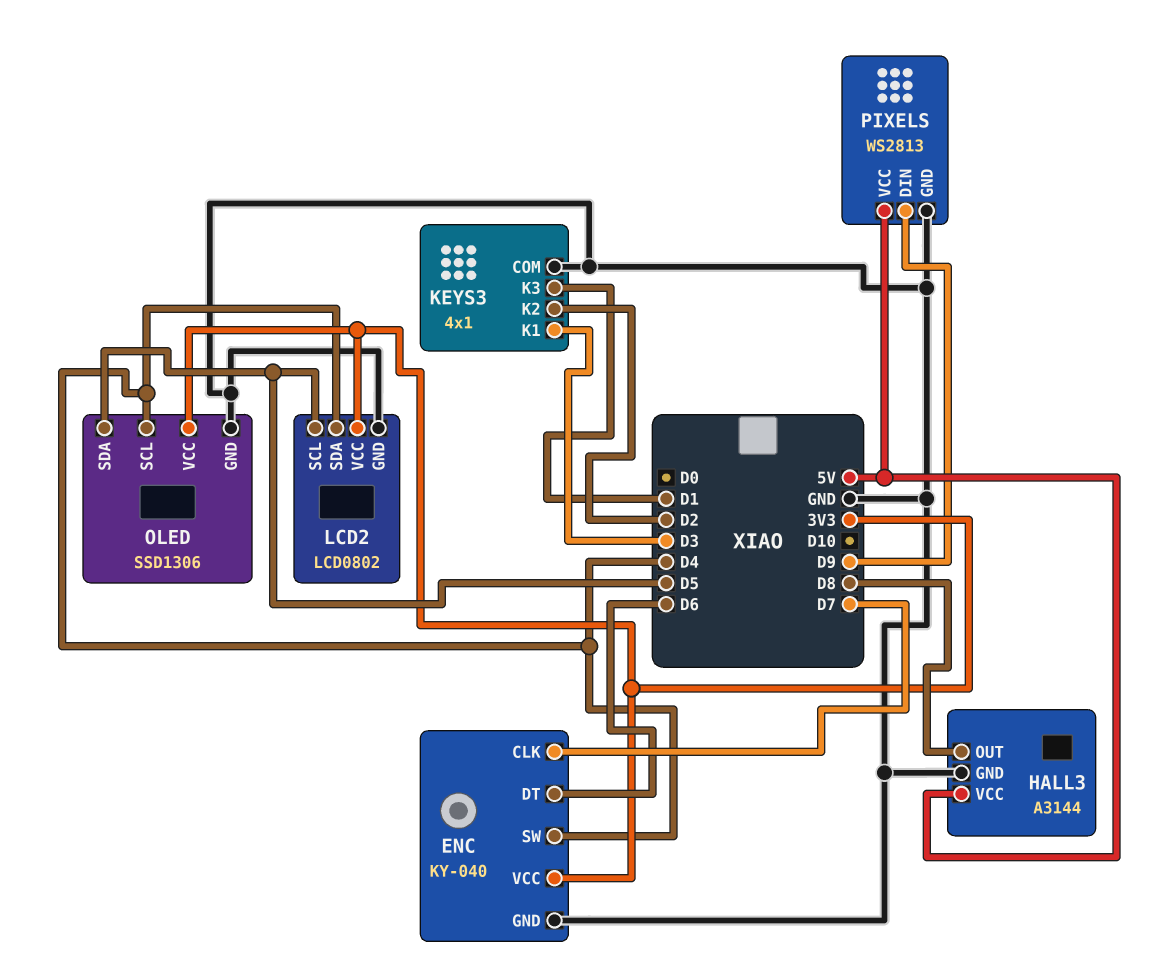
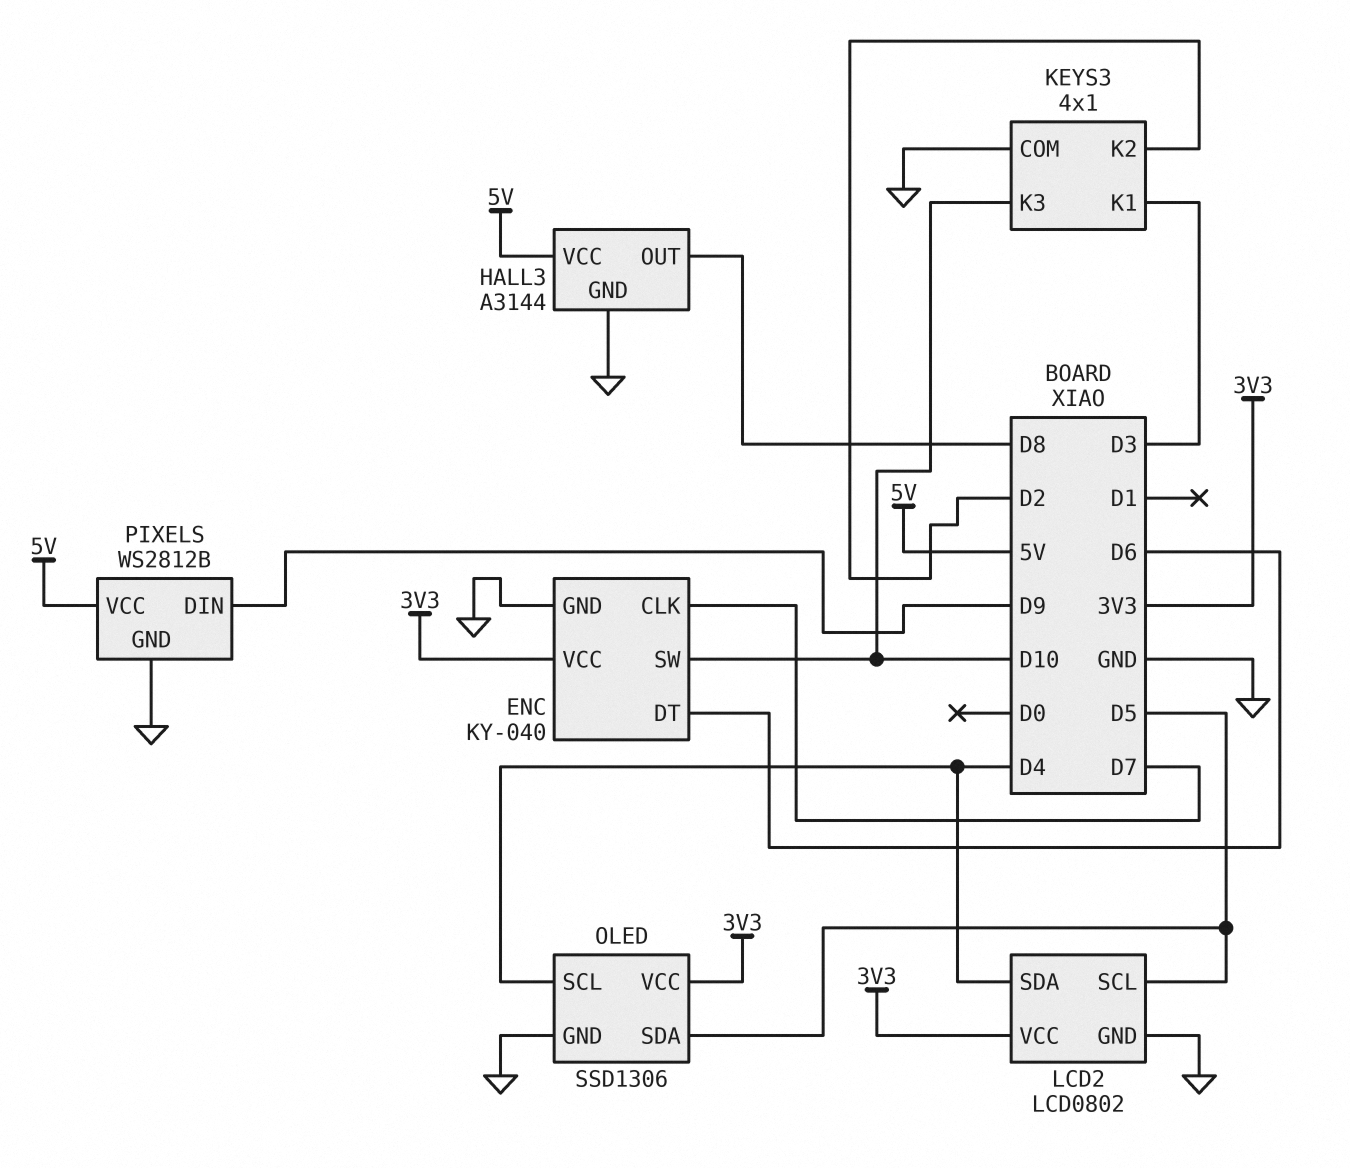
ENC pin SW: D4 -> D10
KEYS3 pin K3: D1 -> D10
PIXELS: WS2813 -> WS2812B

